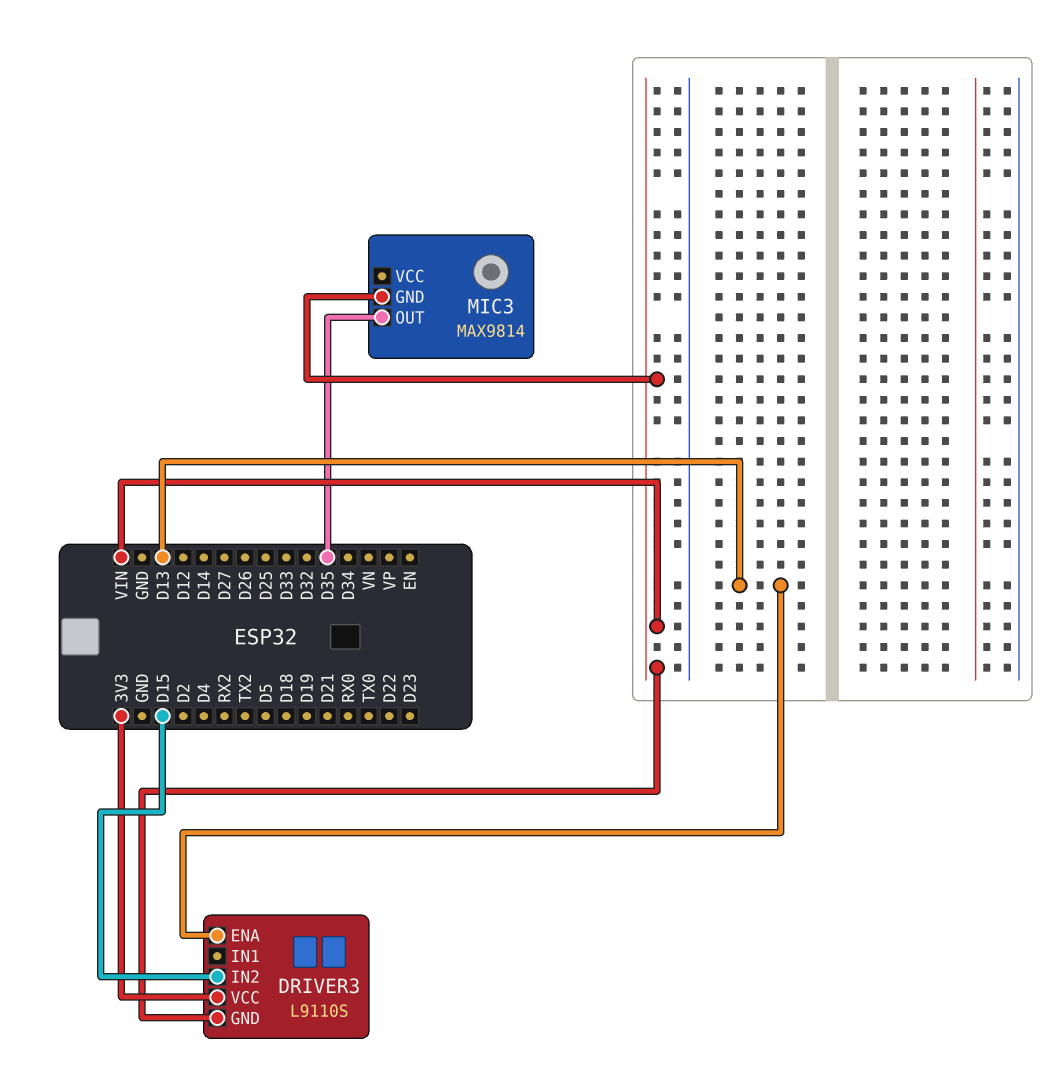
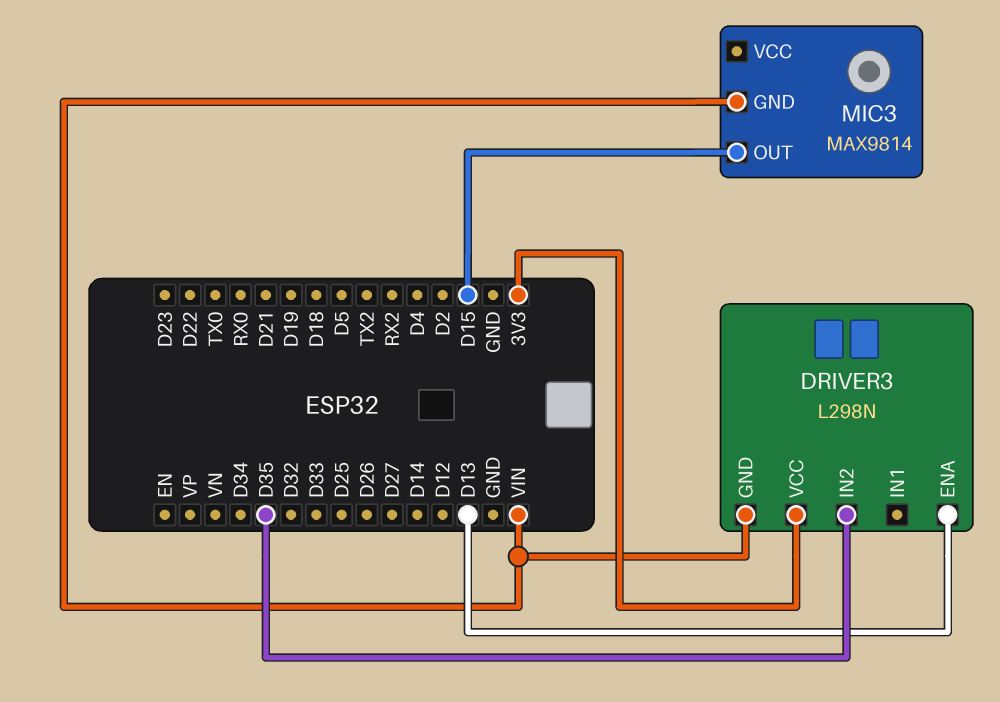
DRIVER3: L9110S -> L298N
DRIVER3 pin IN2: D15 -> D35
MIC3 pin OUT: D35 -> D15

